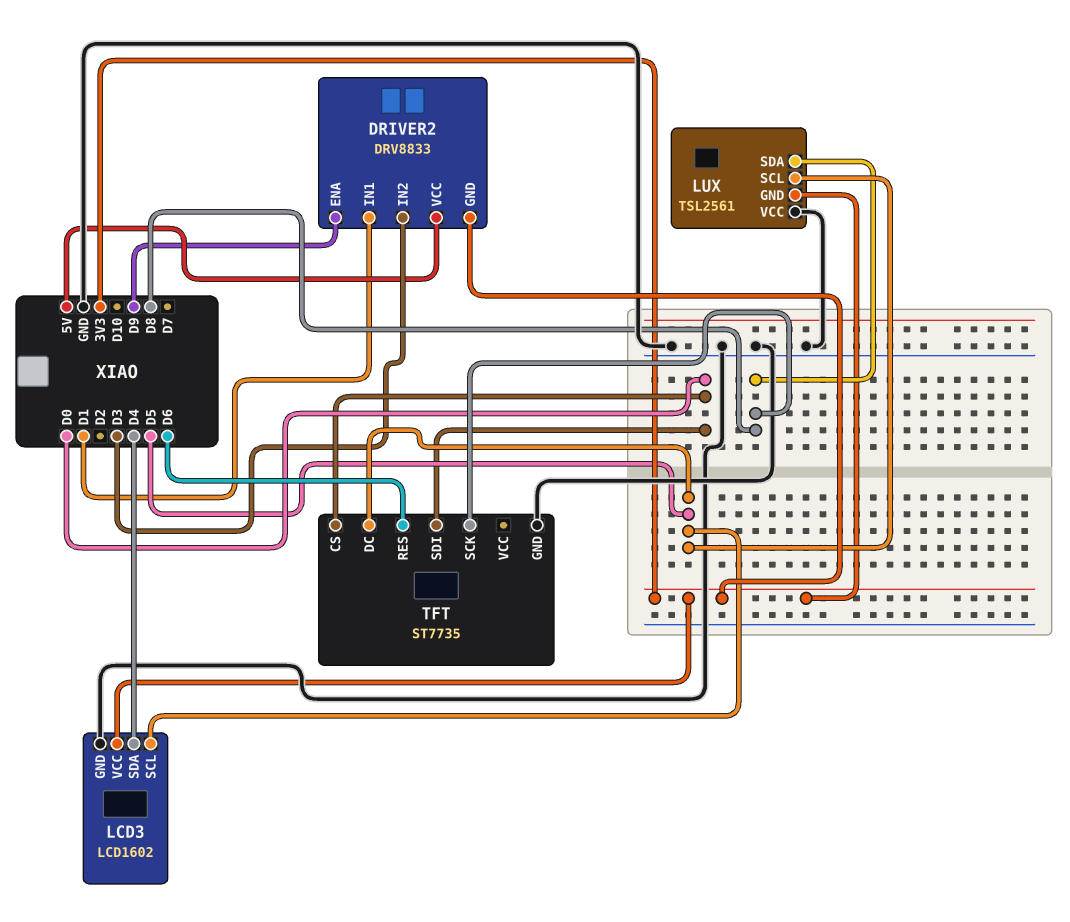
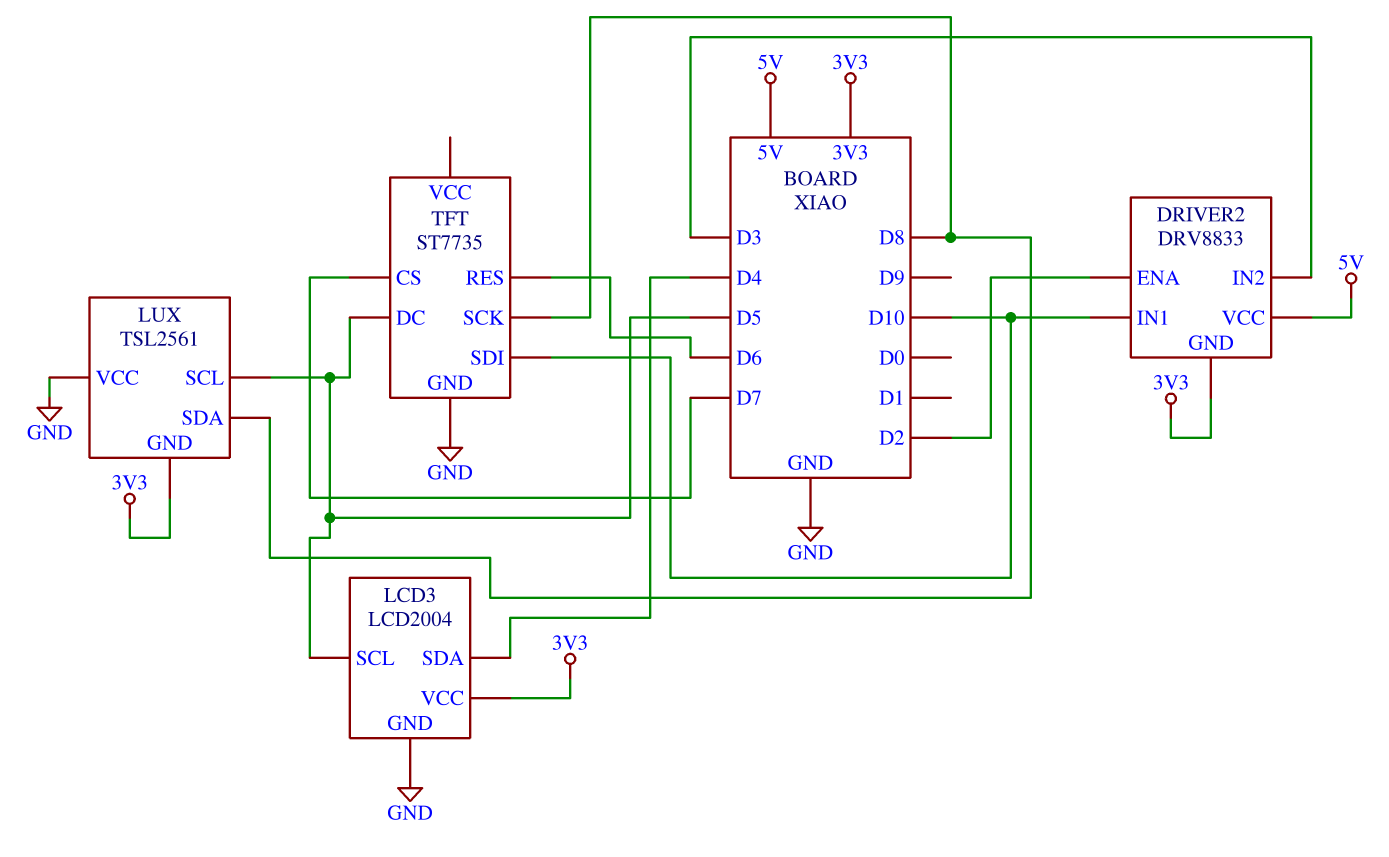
DRIVER2 pin ENA: D9 -> D2
DRIVER2 pin IN1: D1 -> D10
LCD3: LCD1602 -> LCD2004
TFT pin CS: D0 -> D7
TFT pin SDI: D0 -> D10

